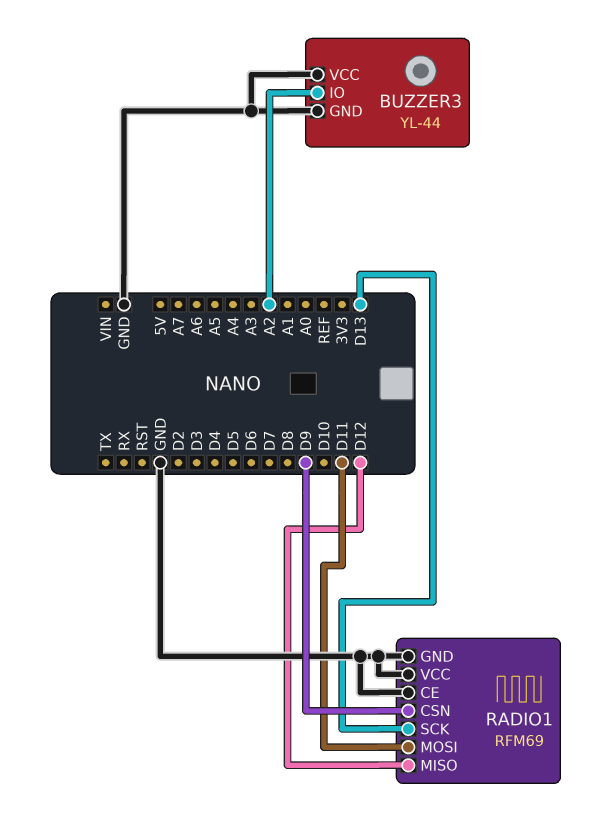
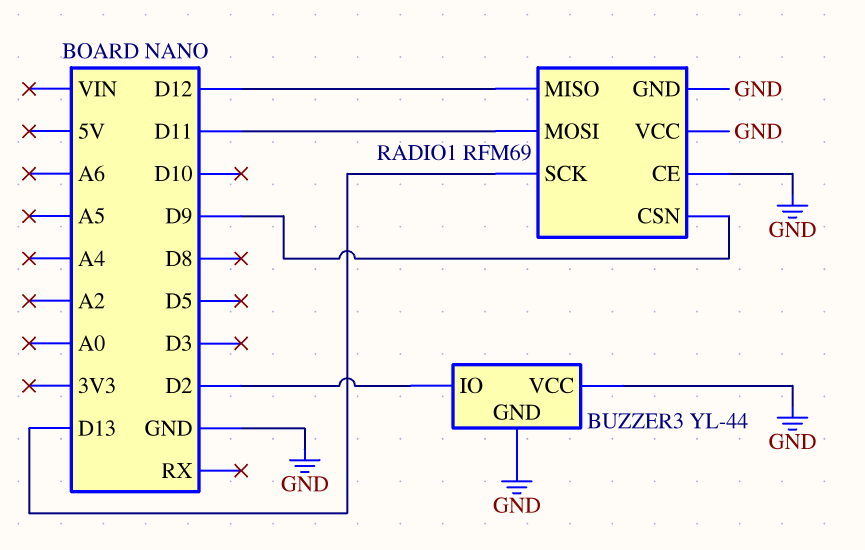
BUZZER3 pin IO: A2 -> D2

